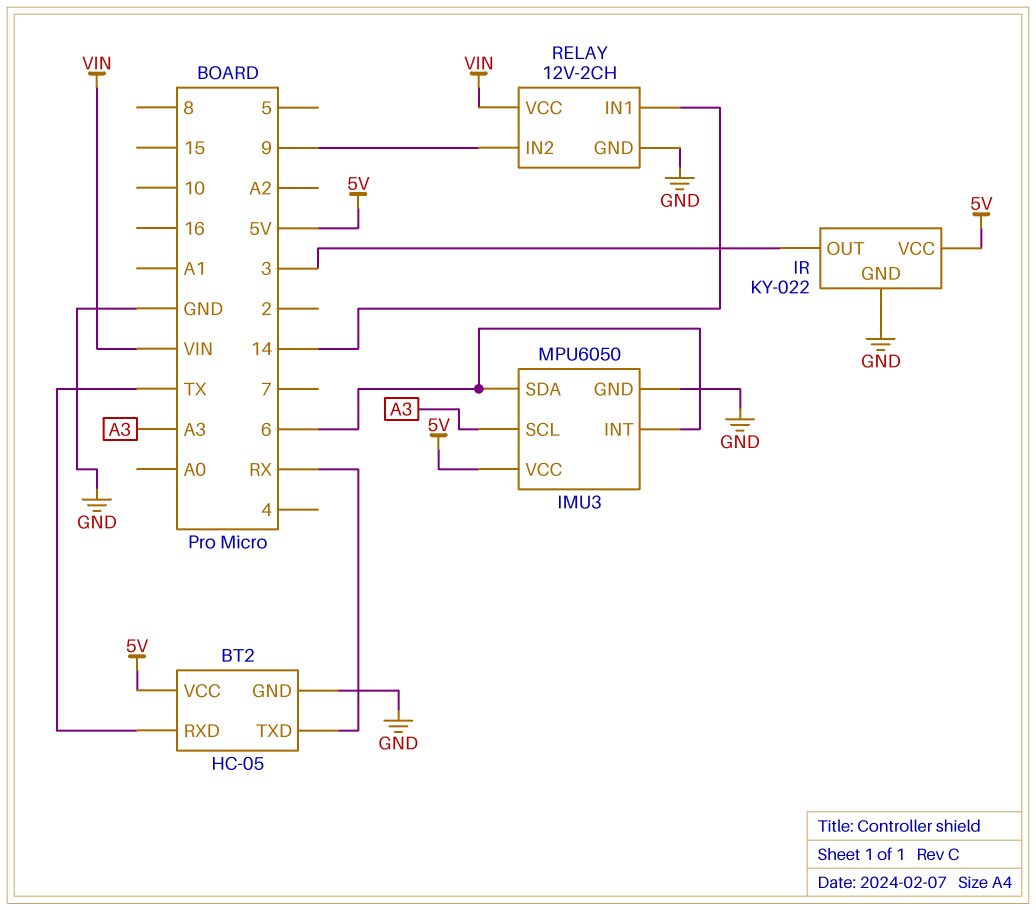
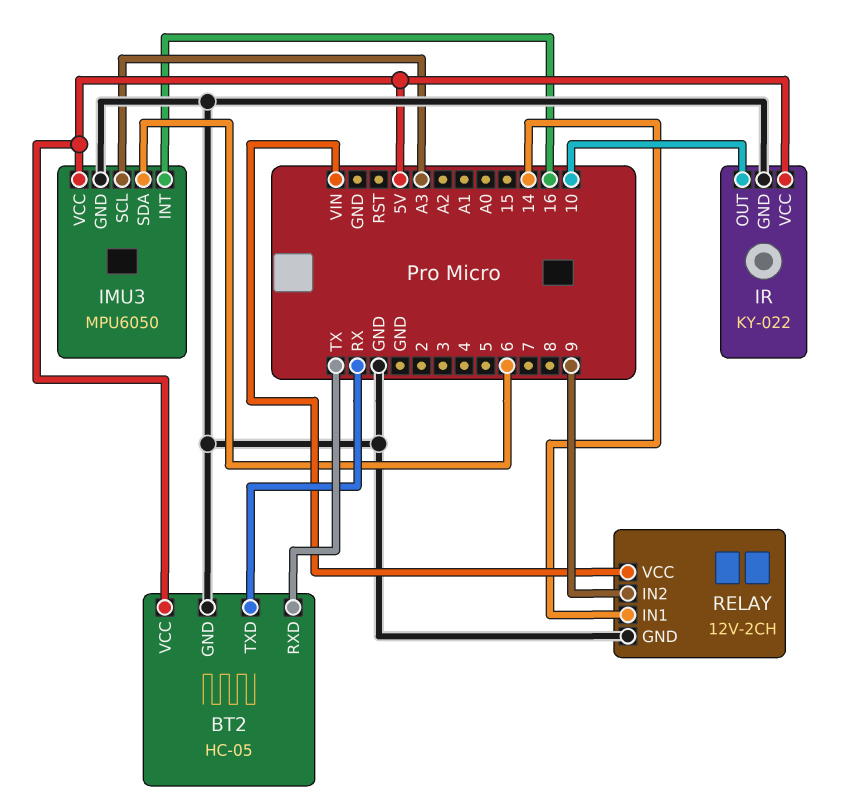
IMU3 pin INT: 6 -> 16
IR pin OUT: 3 -> 10

